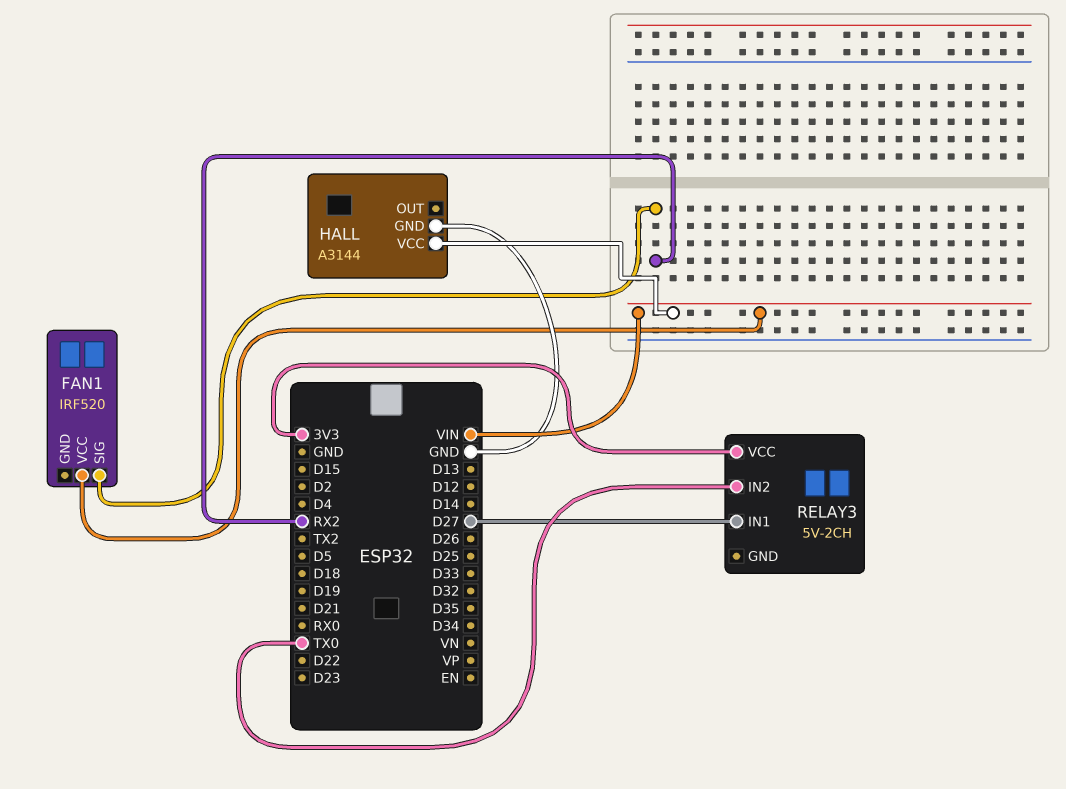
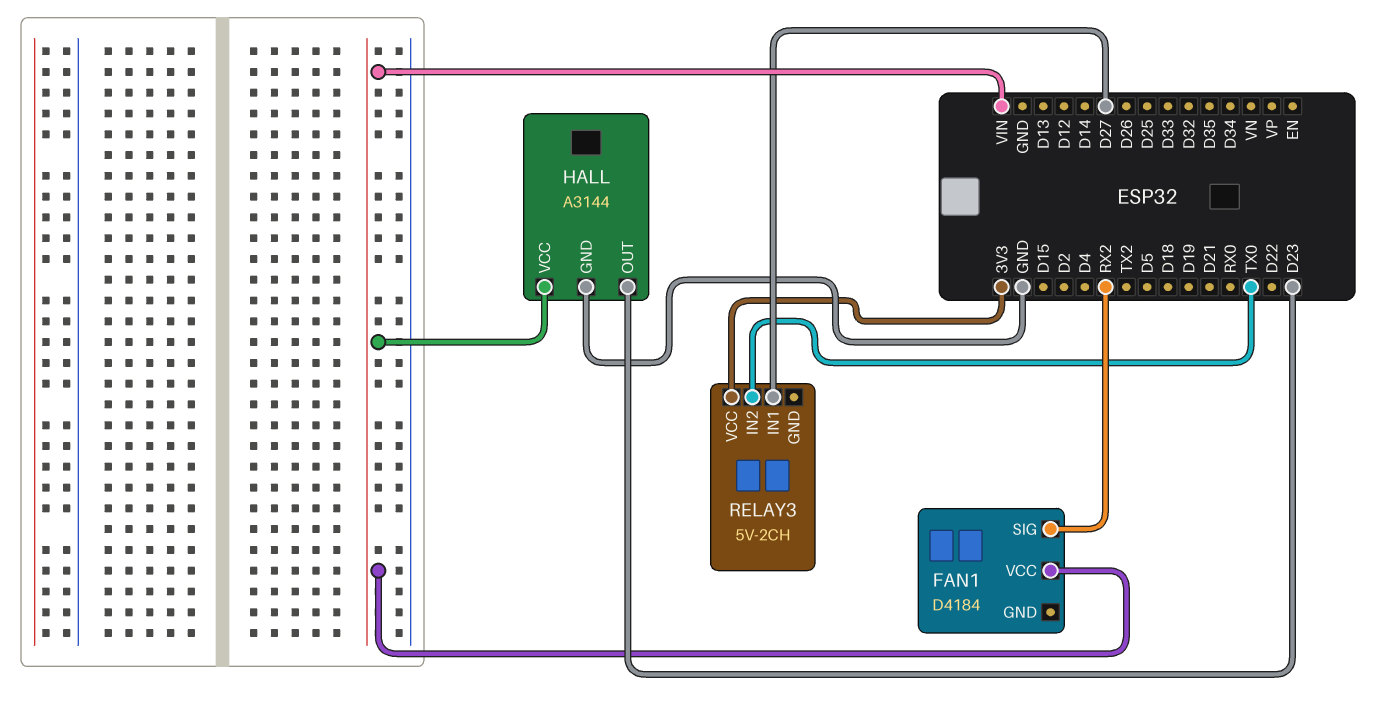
FAN1: IRF520 -> D4184
HALL pin OUT: none -> D23

